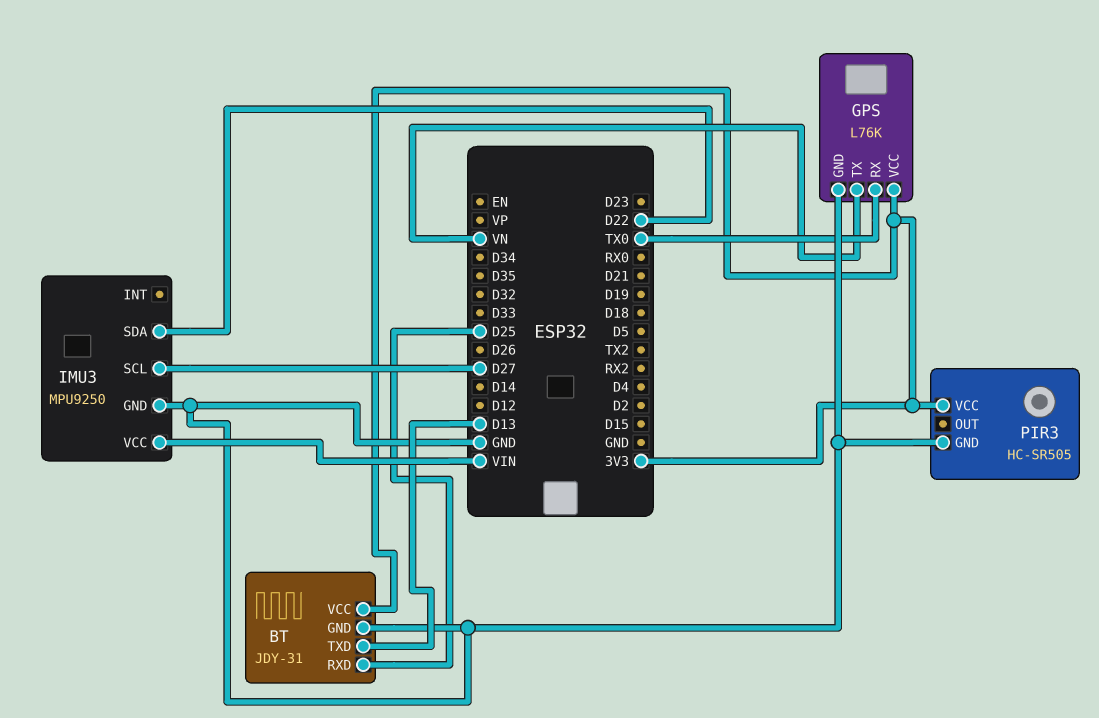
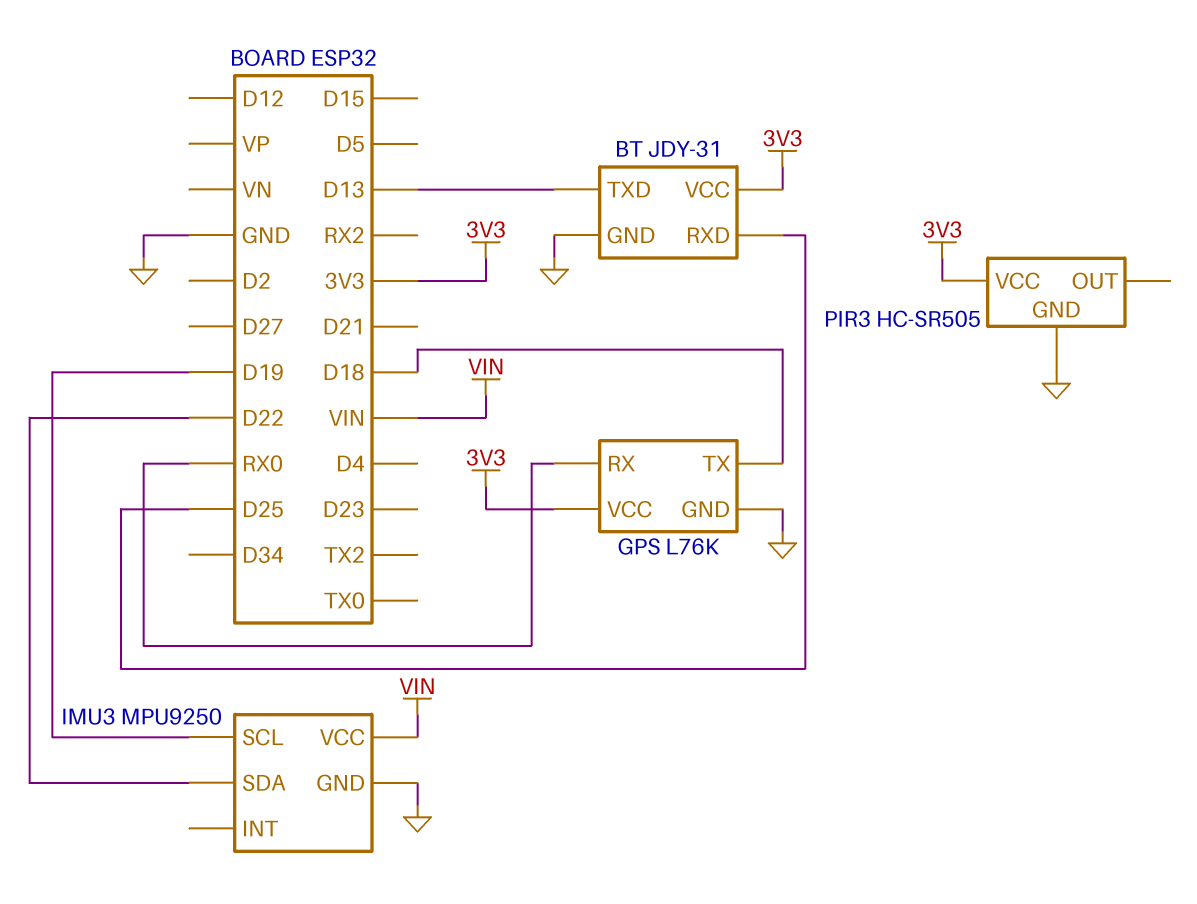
GPS pin RX: TX0 -> RX0
GPS pin TX: VN -> D18
IMU3 pin SCL: D27 -> D19

